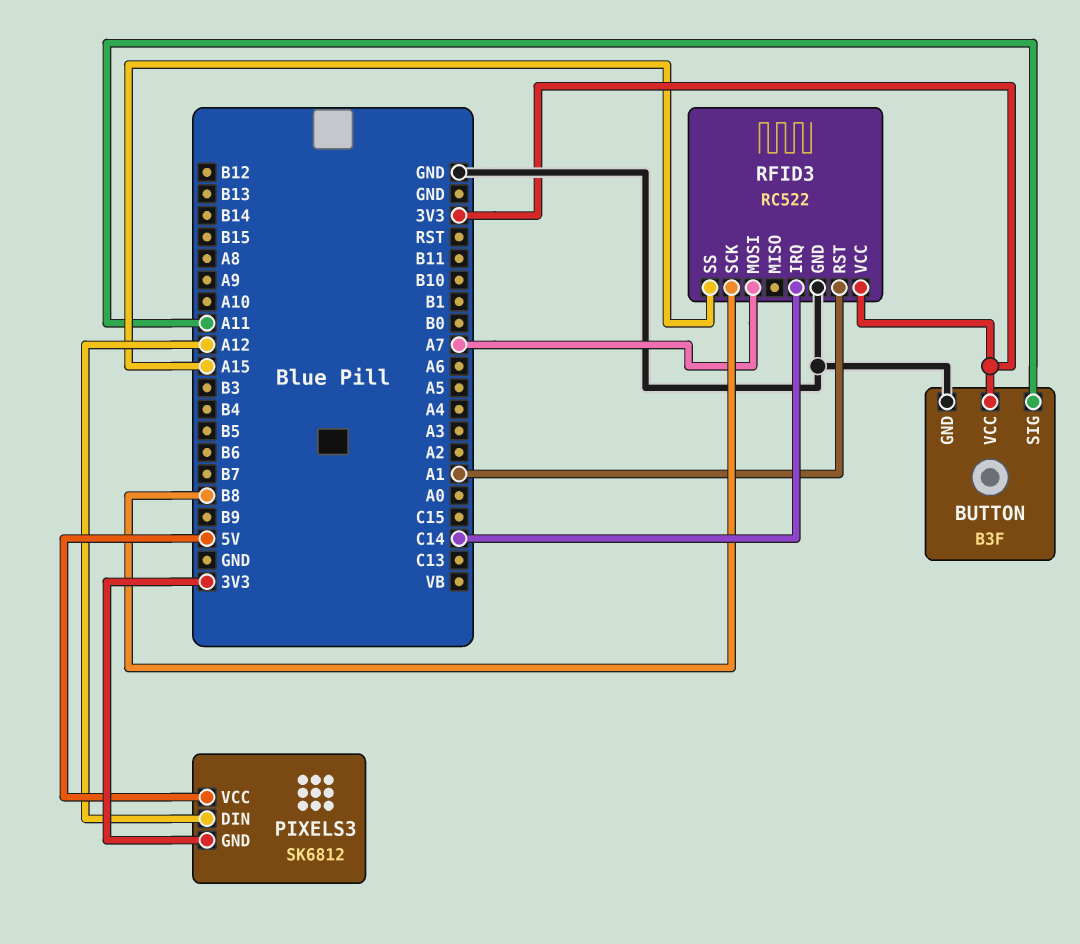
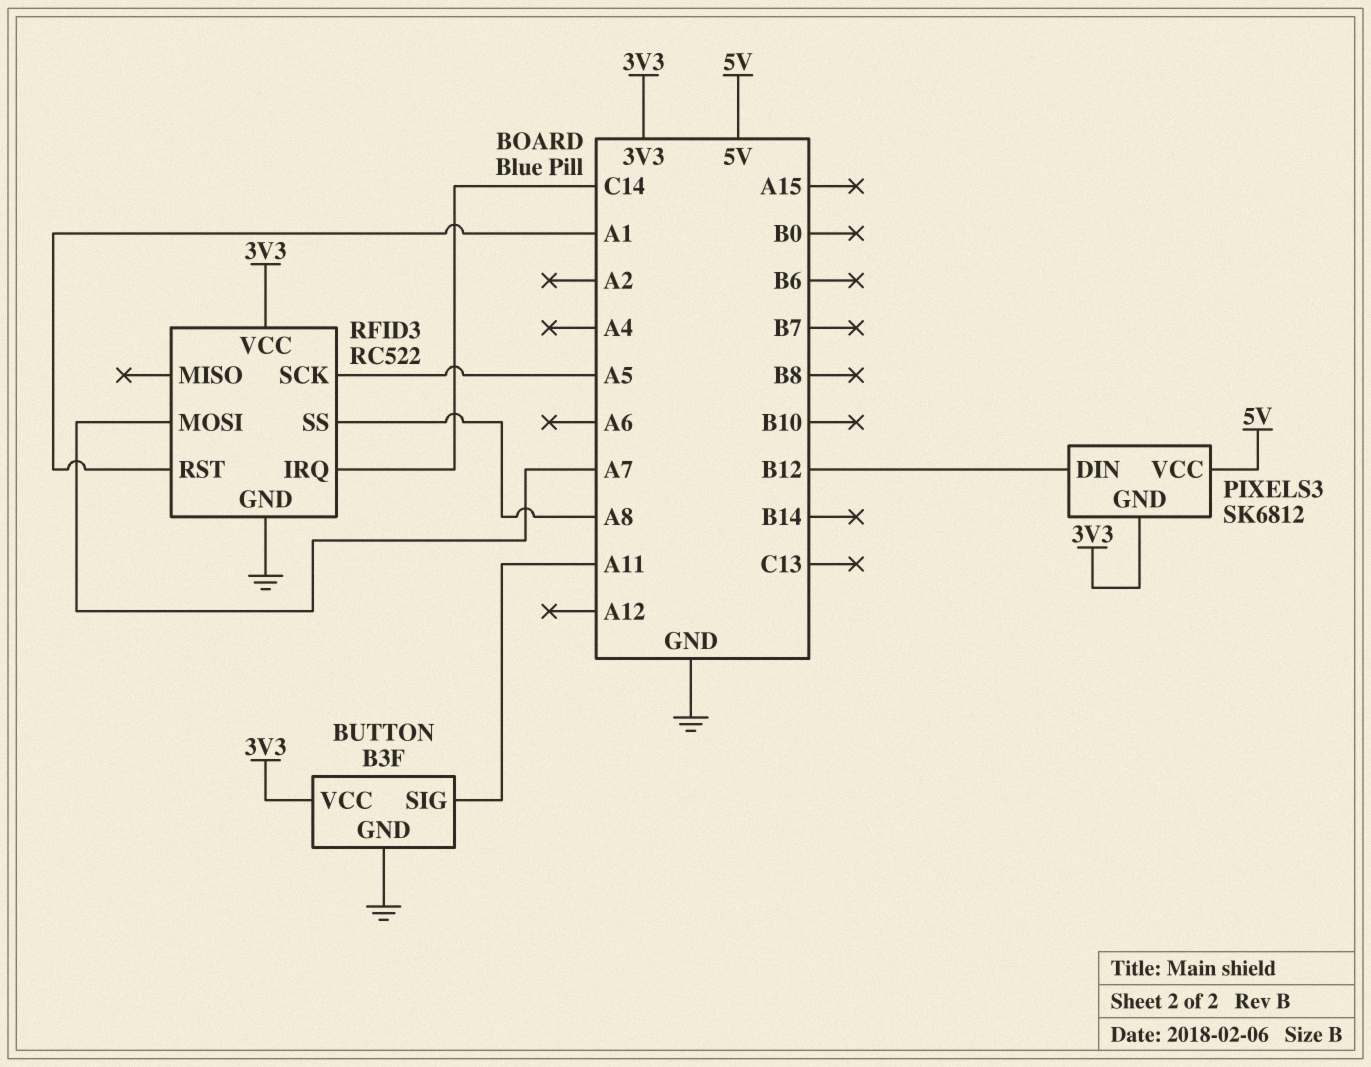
PIXELS3 pin DIN: A12 -> B12
RFID3 pin SCK: B8 -> A5
RFID3 pin SS: A15 -> A8

